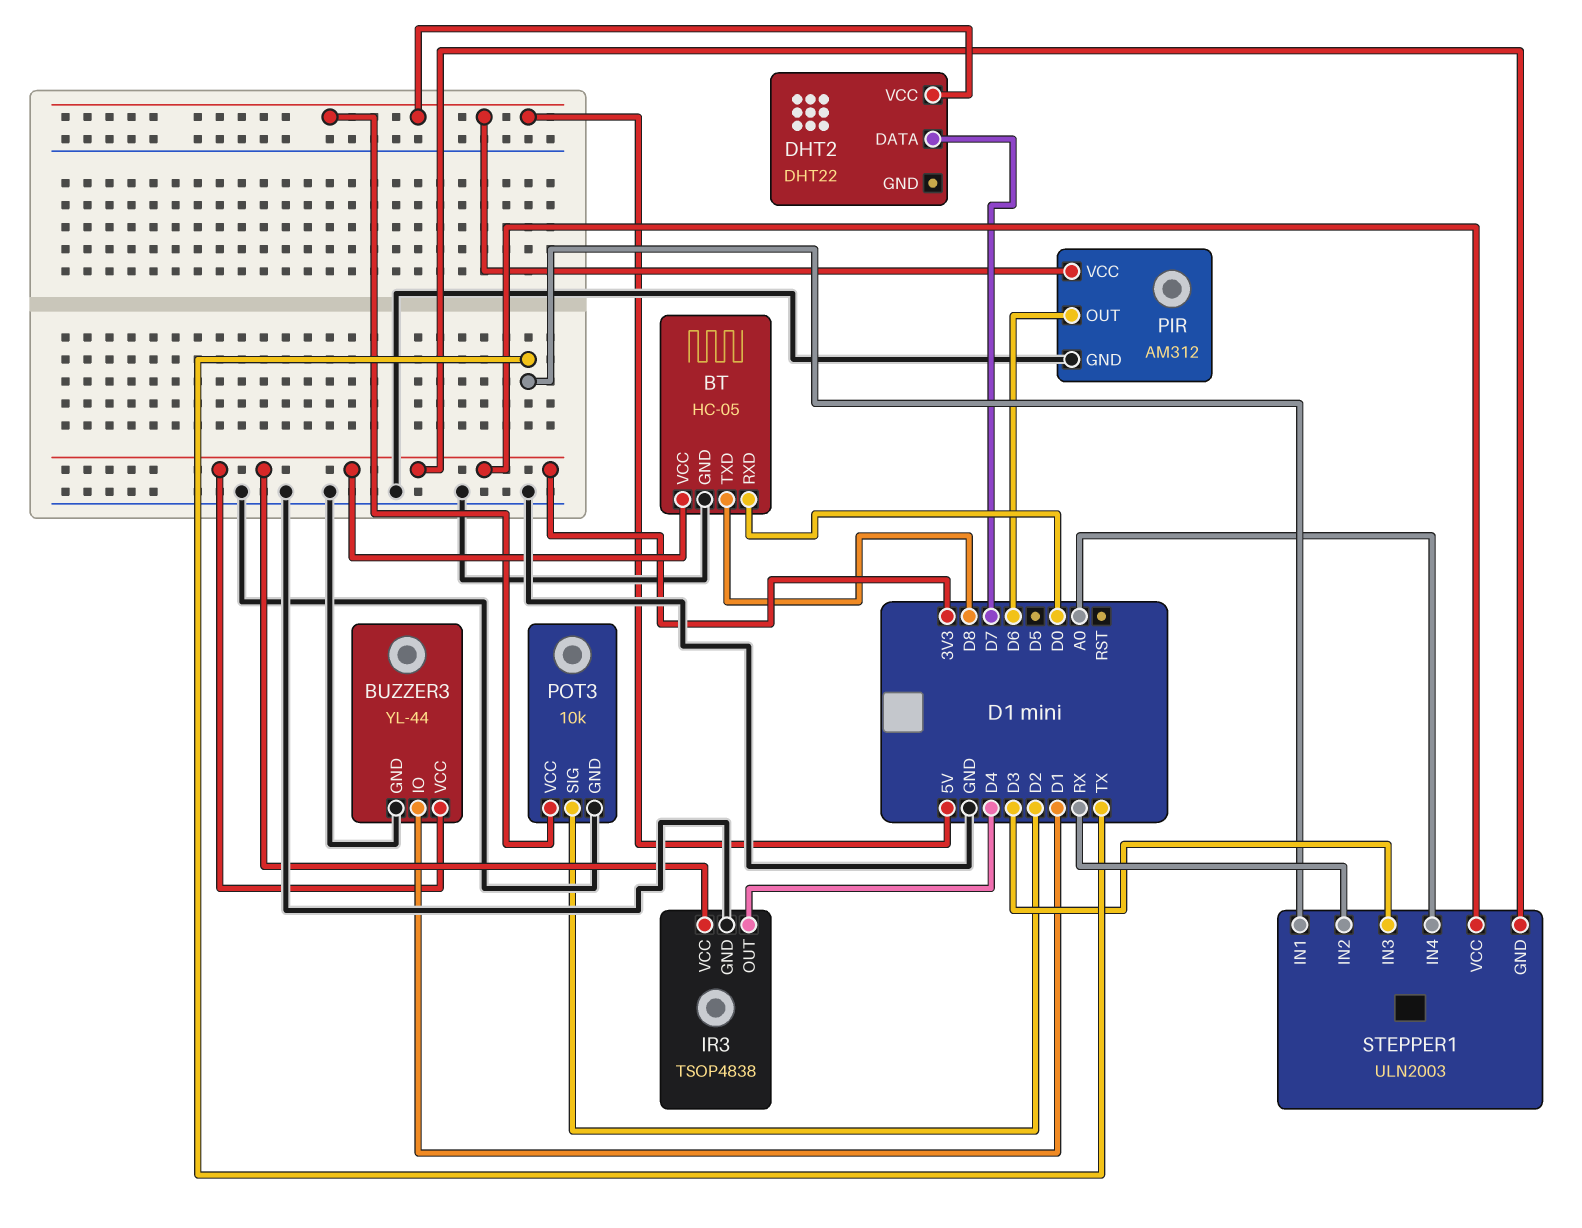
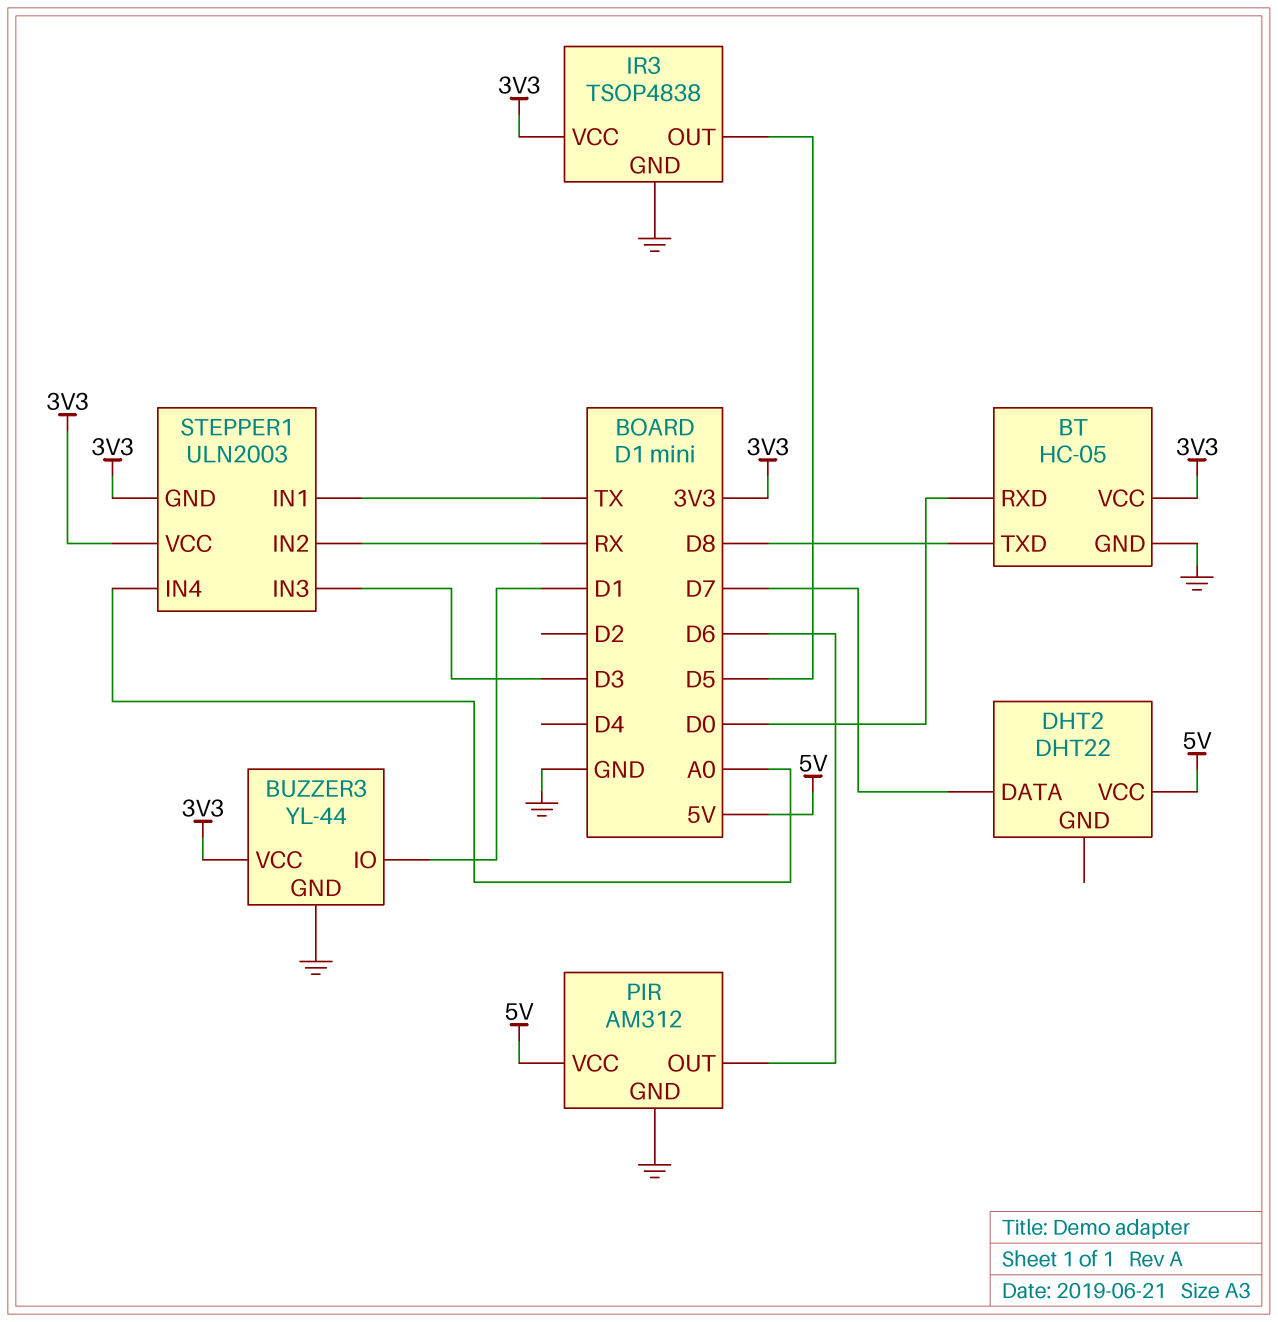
IR3 pin OUT: D4 -> D5
POT3: 10k -> none
POT3 pin GND: GND -> none
POT3 pin SIG: D2 -> none
POT3 pin VCC: 5V -> none

